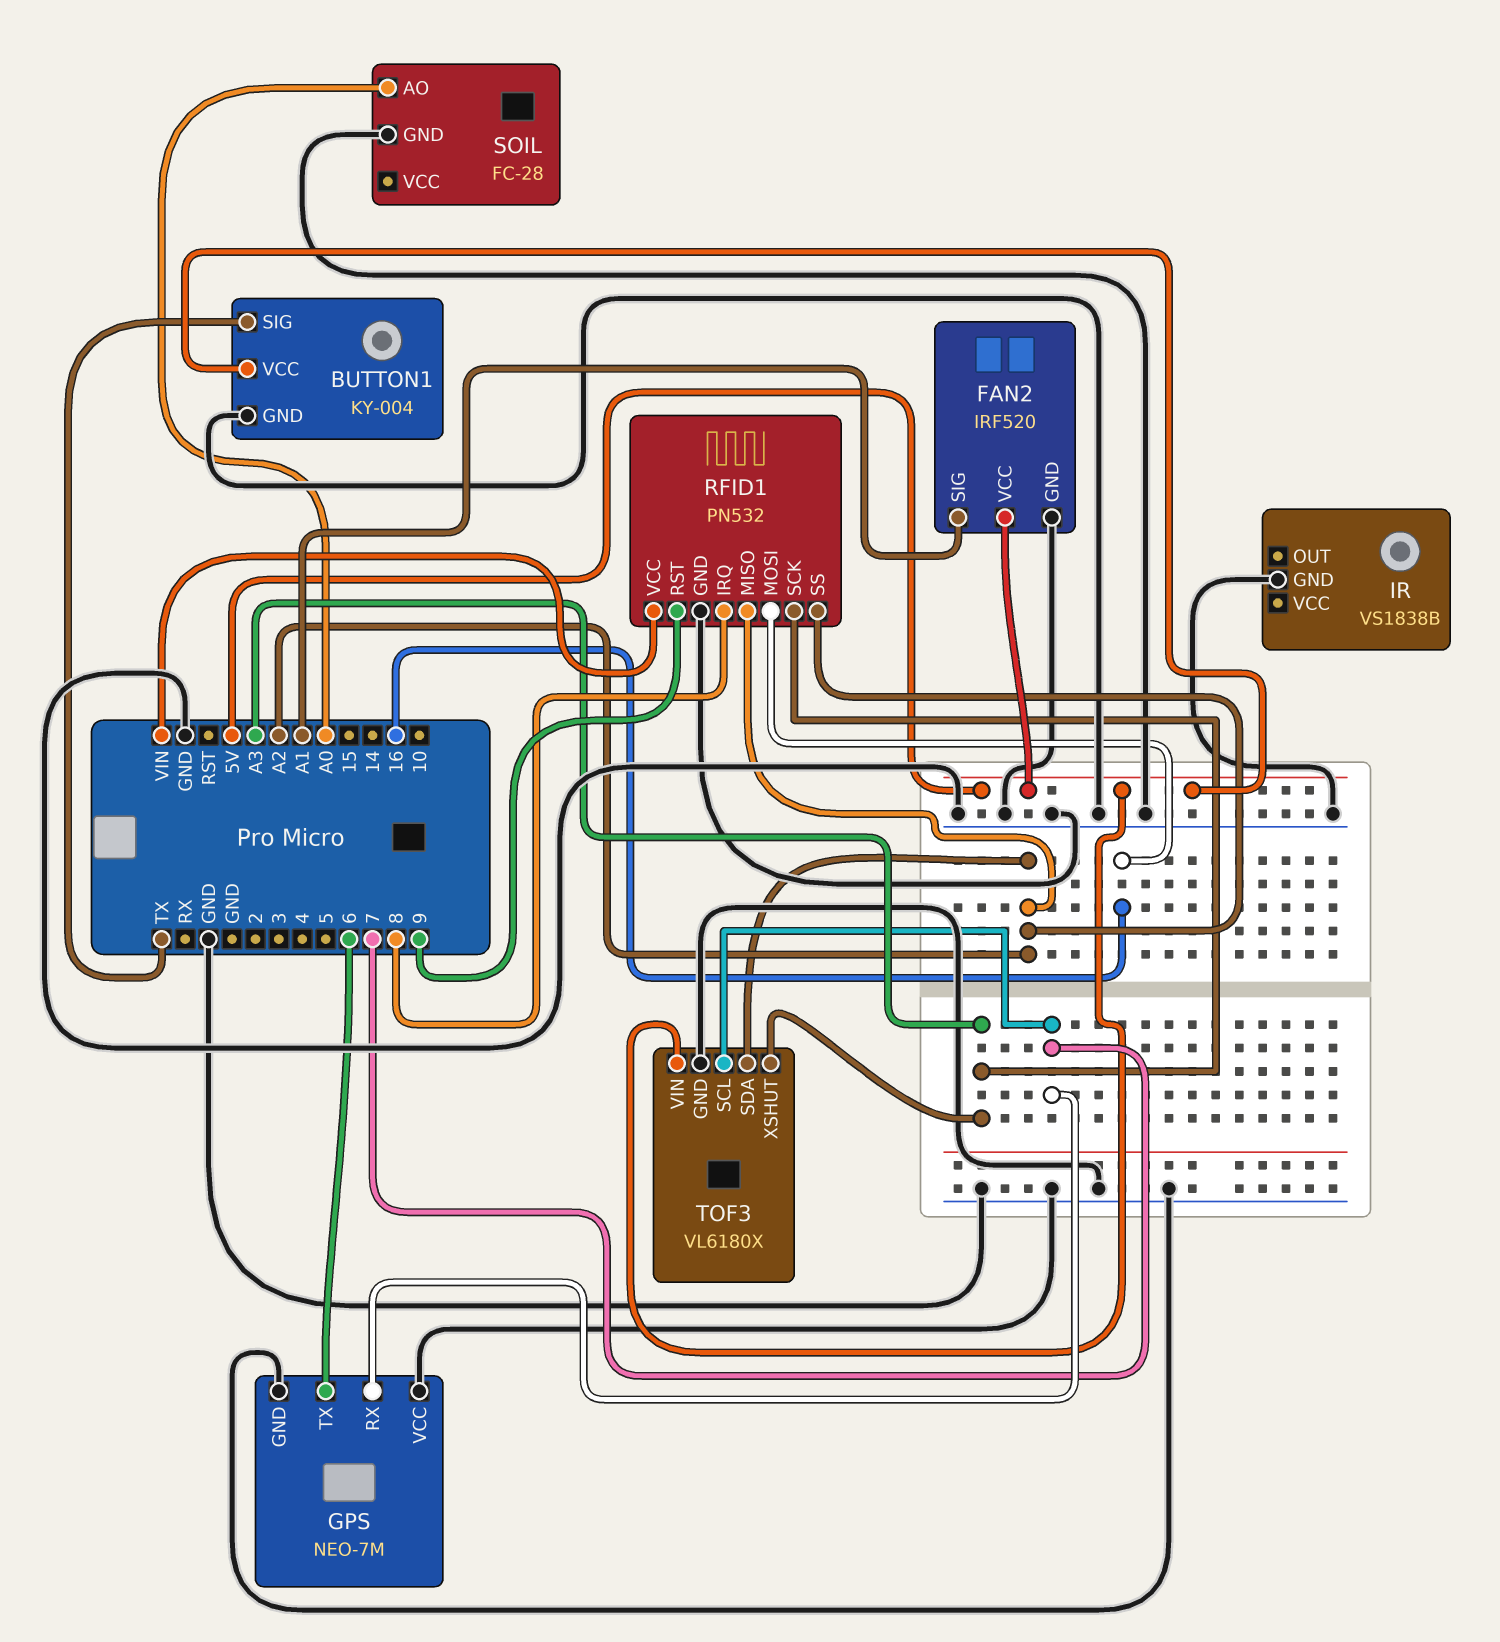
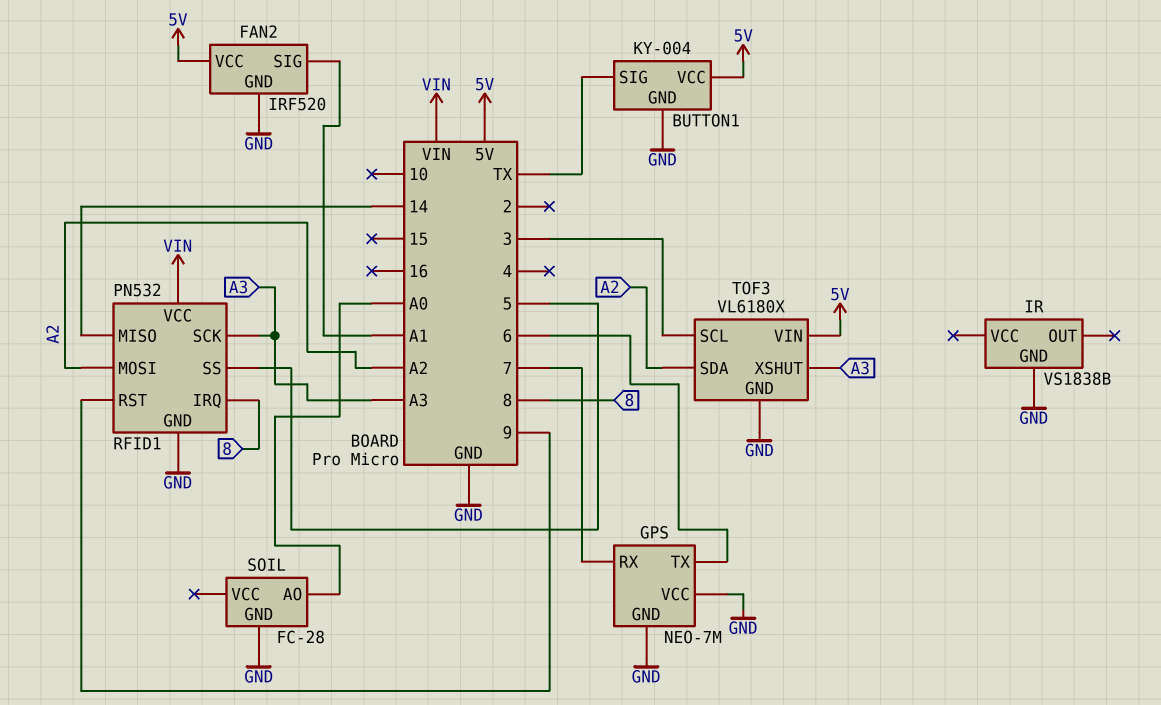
RFID1 pin MISO: A2 -> 14
RFID1 pin MOSI: 16 -> A2
RFID1 pin SS: A2 -> 5
TOF3 pin SCL: 7 -> 3

